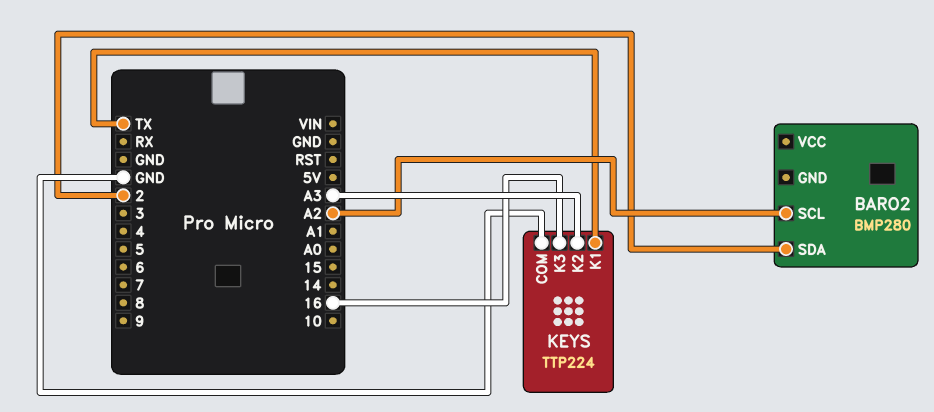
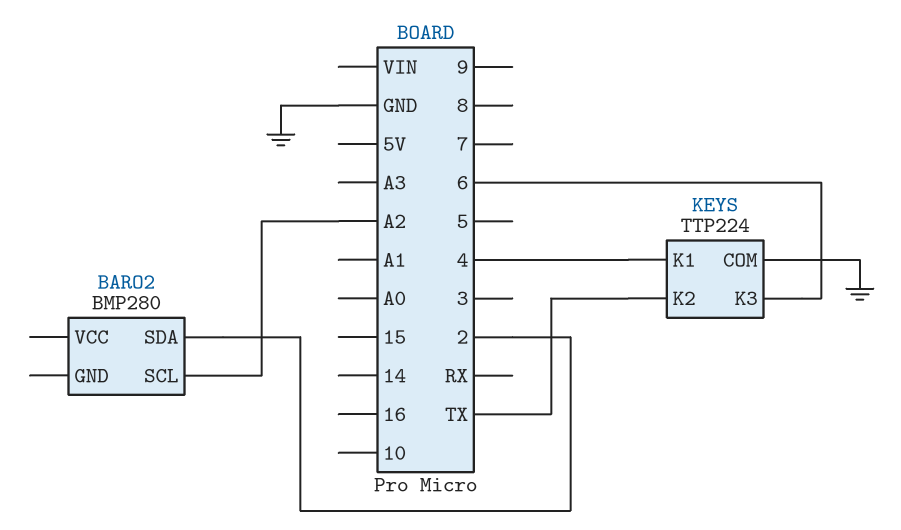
KEYS pin K1: TX -> 4
KEYS pin K2: A3 -> TX
KEYS pin K3: 16 -> 6

